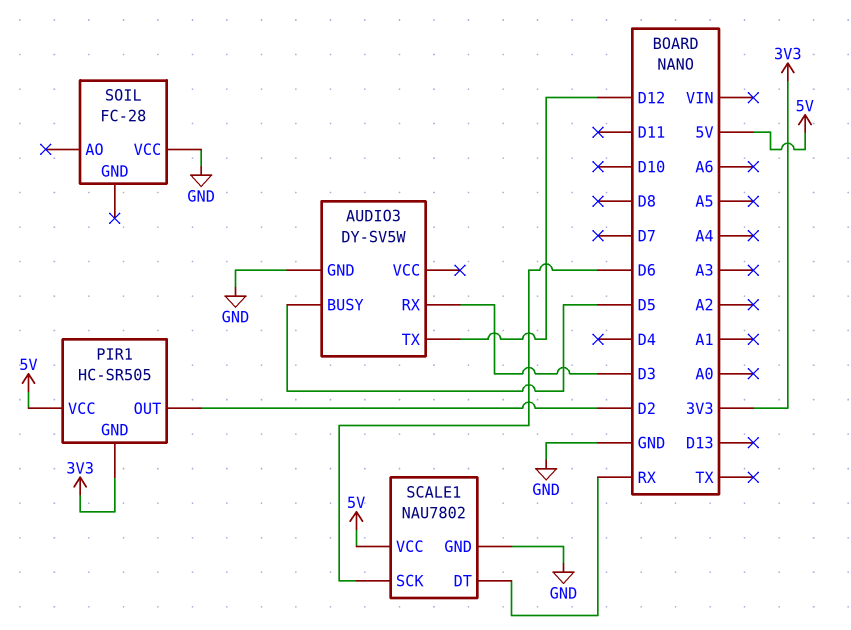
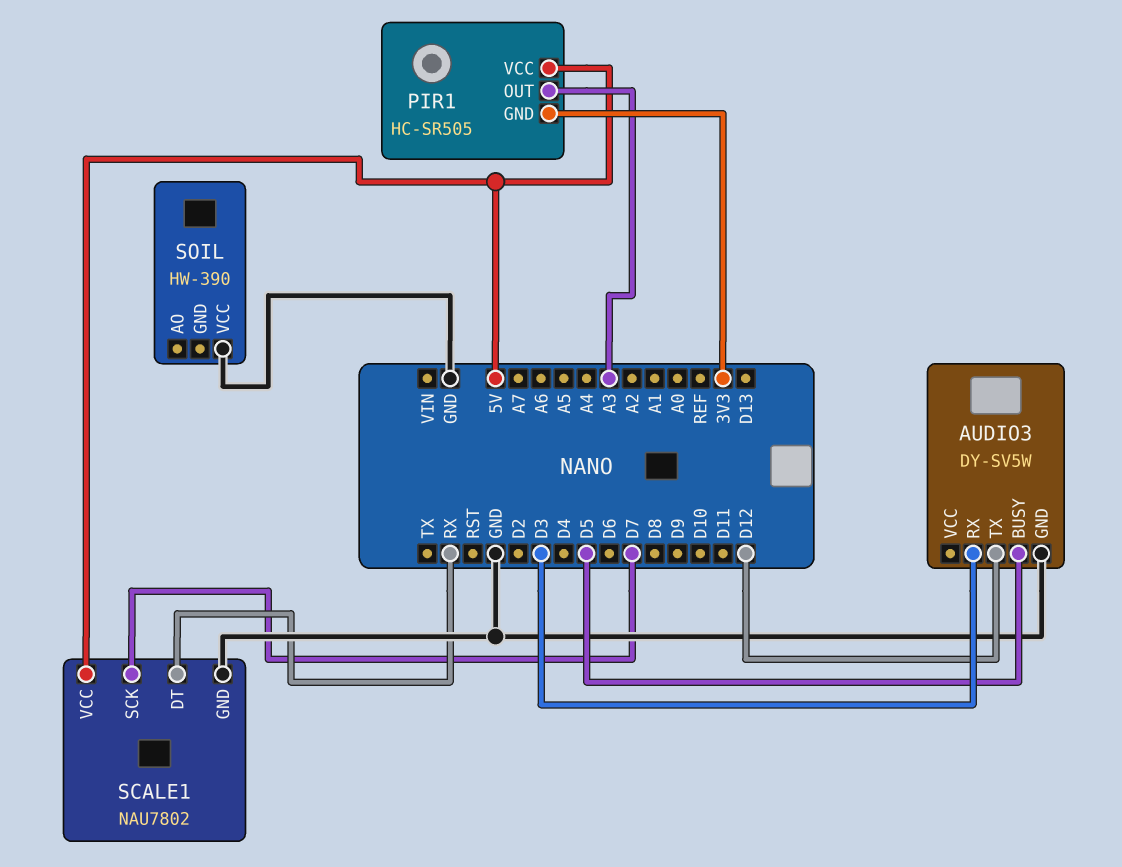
PIR1 pin OUT: D2 -> A3
SCALE1 pin SCK: D6 -> D7
SOIL: FC-28 -> HW-390

